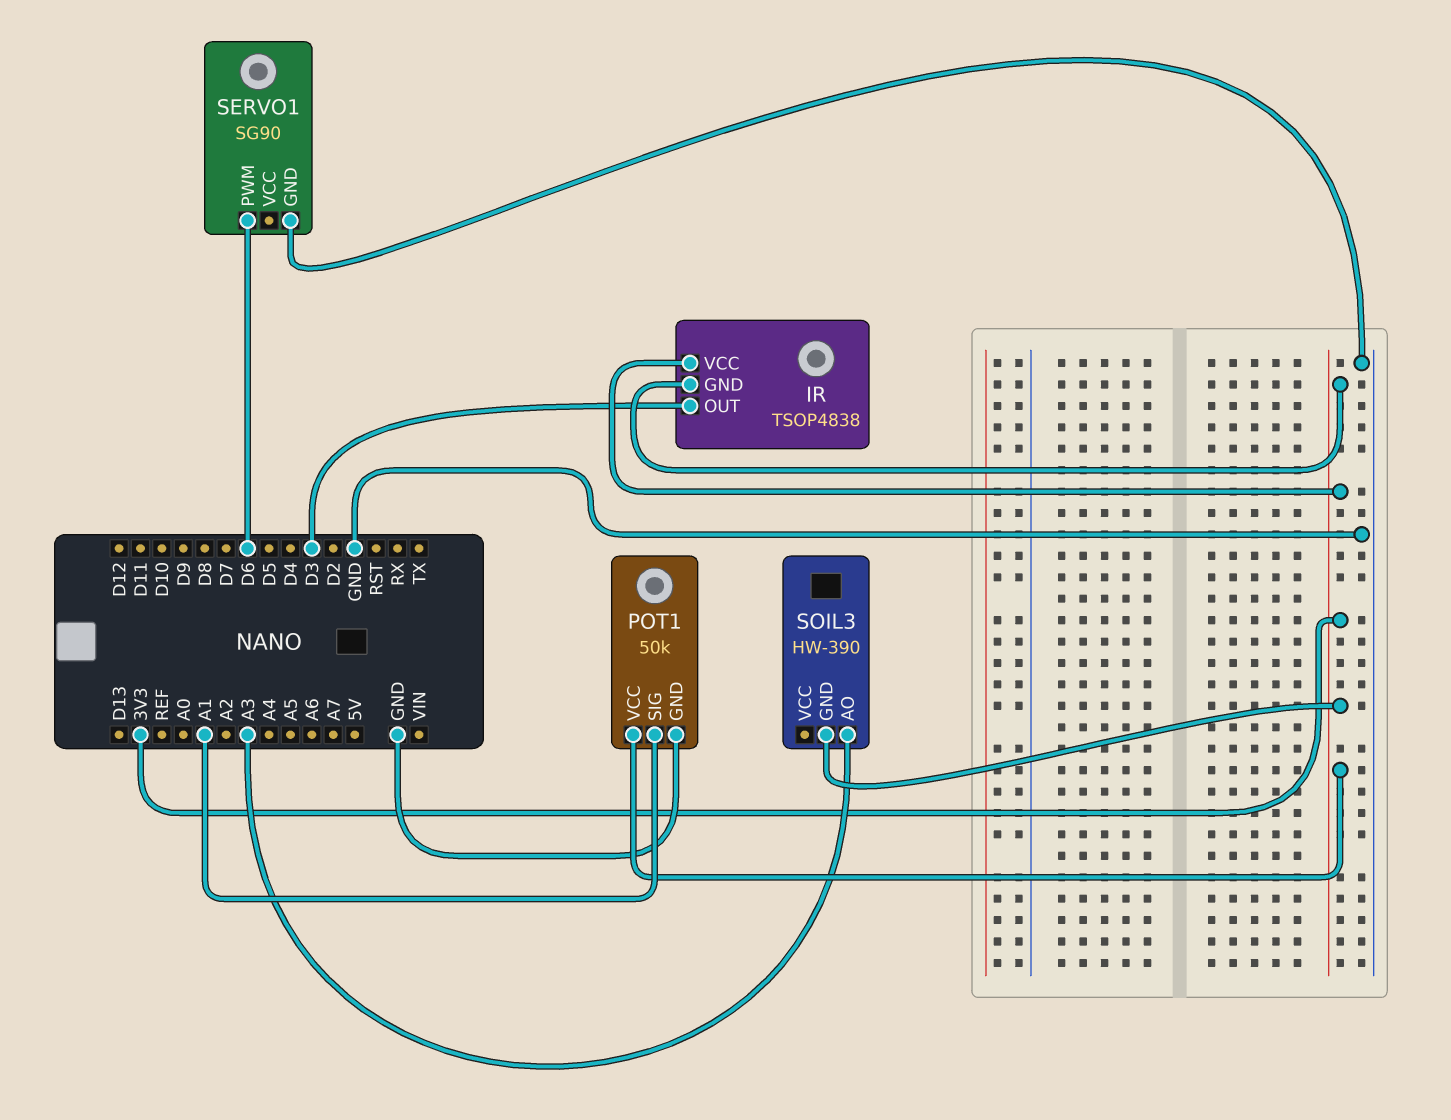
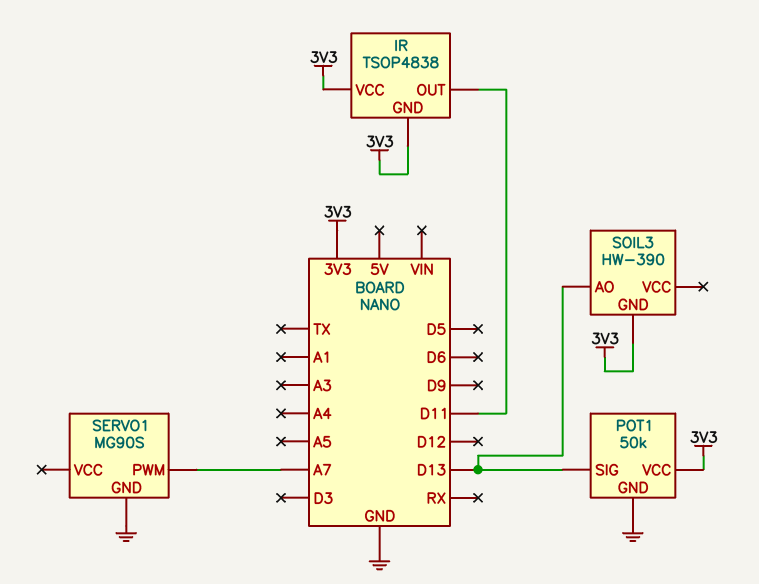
IR pin OUT: D3 -> D11
POT1 pin SIG: A1 -> D13
SERVO1: SG90 -> MG90S
SERVO1 pin PWM: D6 -> A7
SOIL3 pin AO: A3 -> D13

